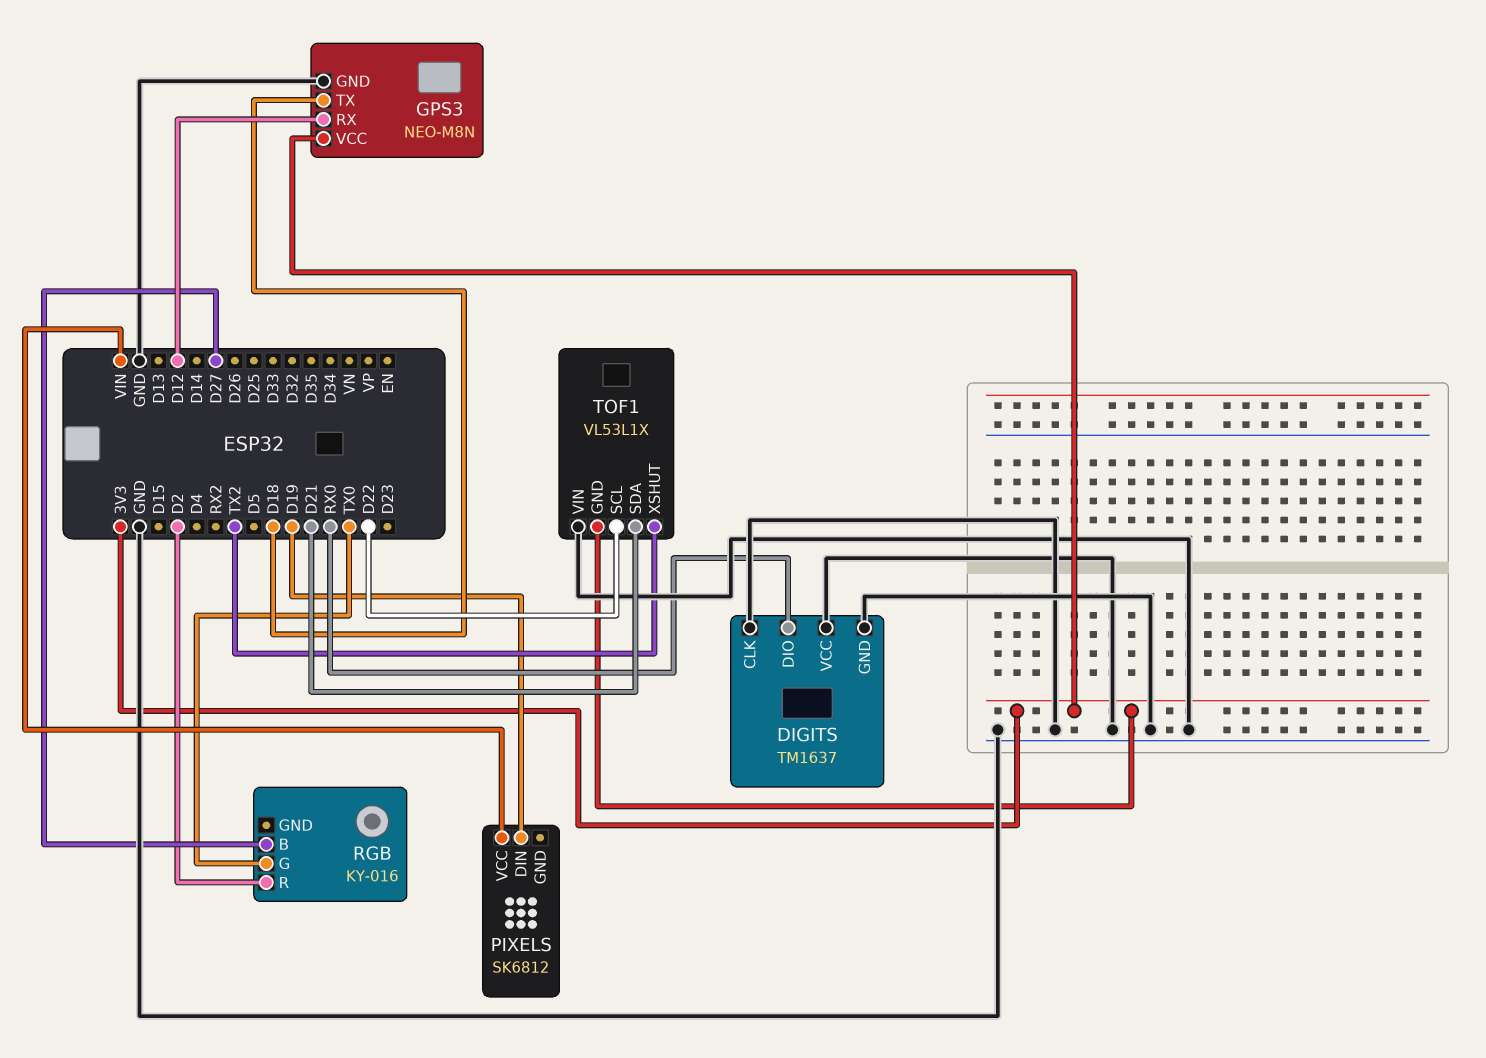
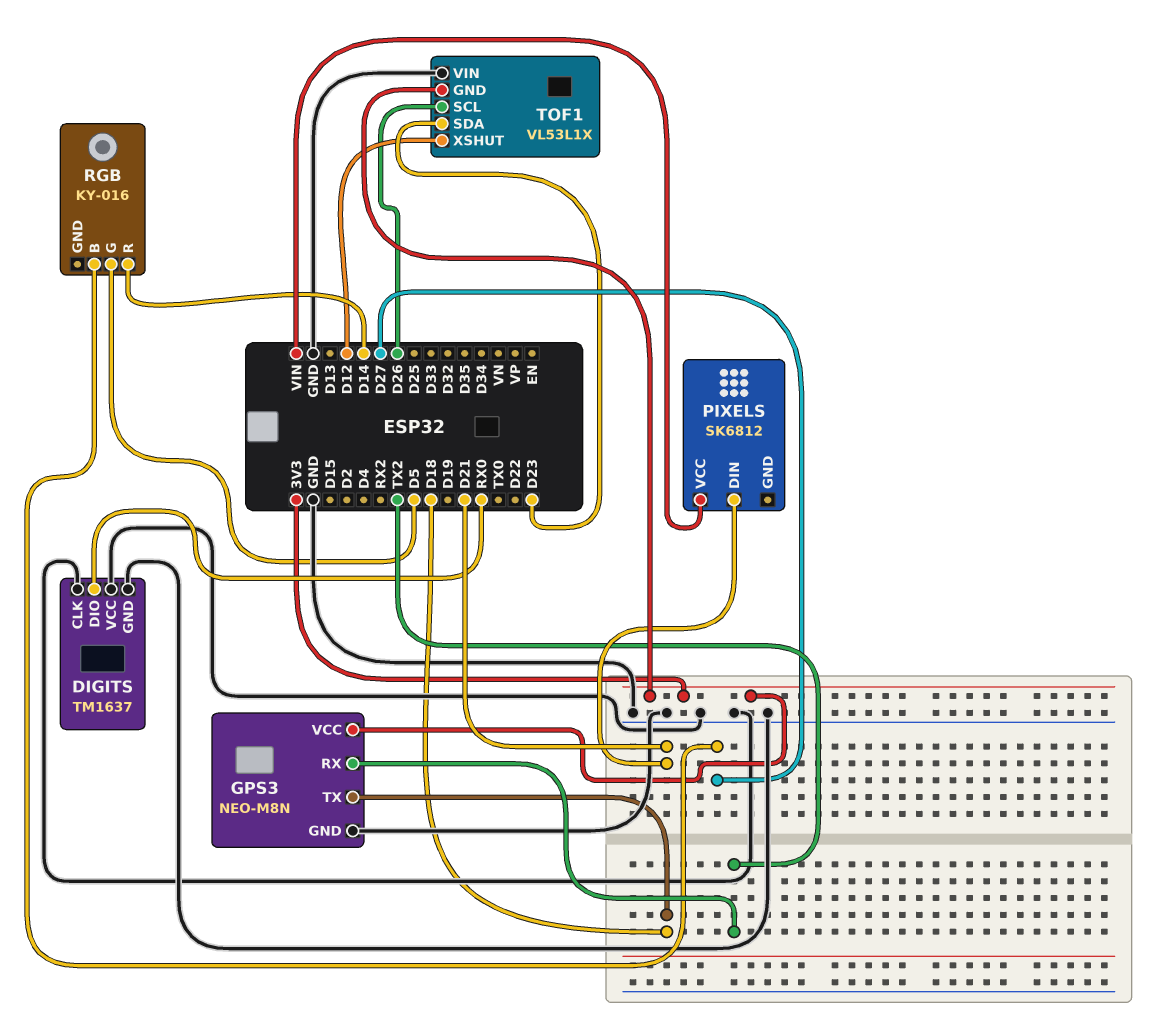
GPS3 pin RX: D12 -> TX2
PIXELS pin DIN: D19 -> D21
RGB pin G: TX0 -> D5
RGB pin R: D2 -> D14
TOF1 pin SCL: D22 -> D26
TOF1 pin SDA: D21 -> D23
TOF1 pin XSHUT: TX2 -> D12

